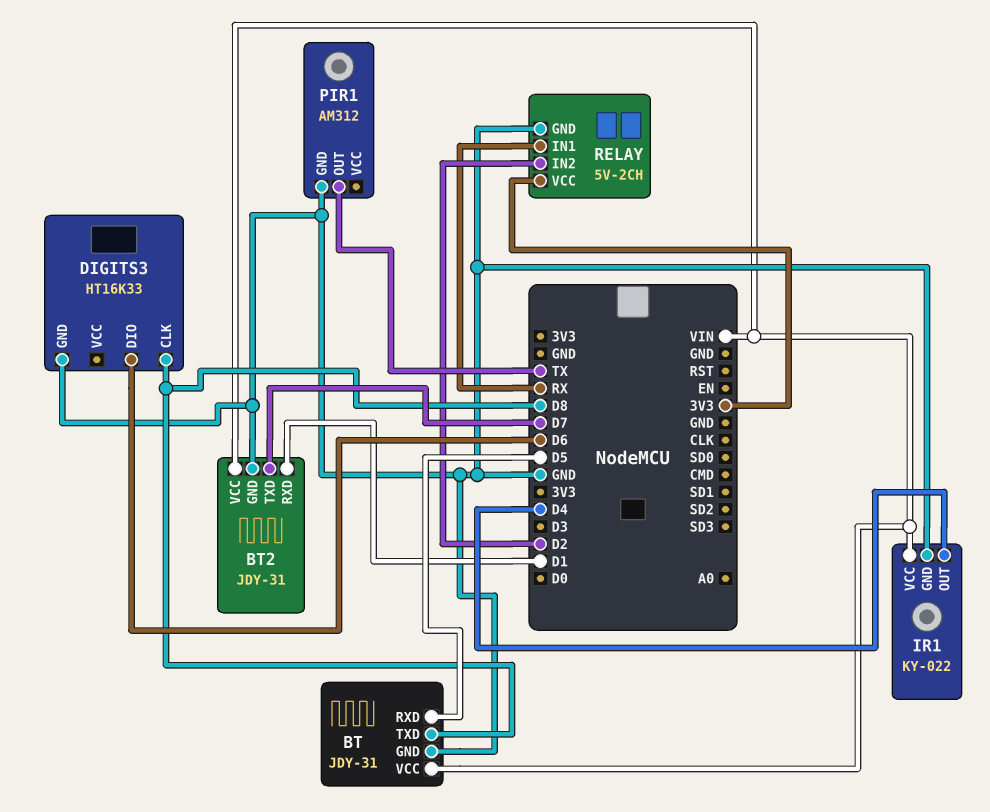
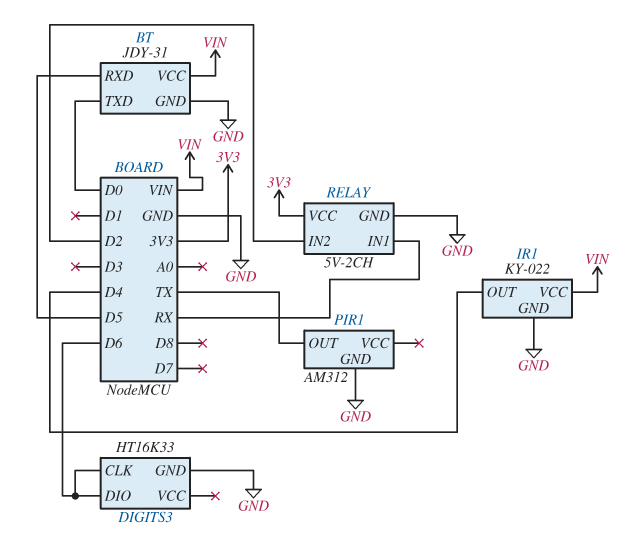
BT pin TXD: D8 -> D0
BT2: JDY-31 -> none
BT2 pin GND: GND -> none
BT2 pin RXD: D1 -> none
BT2 pin TXD: D7 -> none
BT2 pin VCC: VIN -> none
DIGITS3 pin CLK: D8 -> D6

